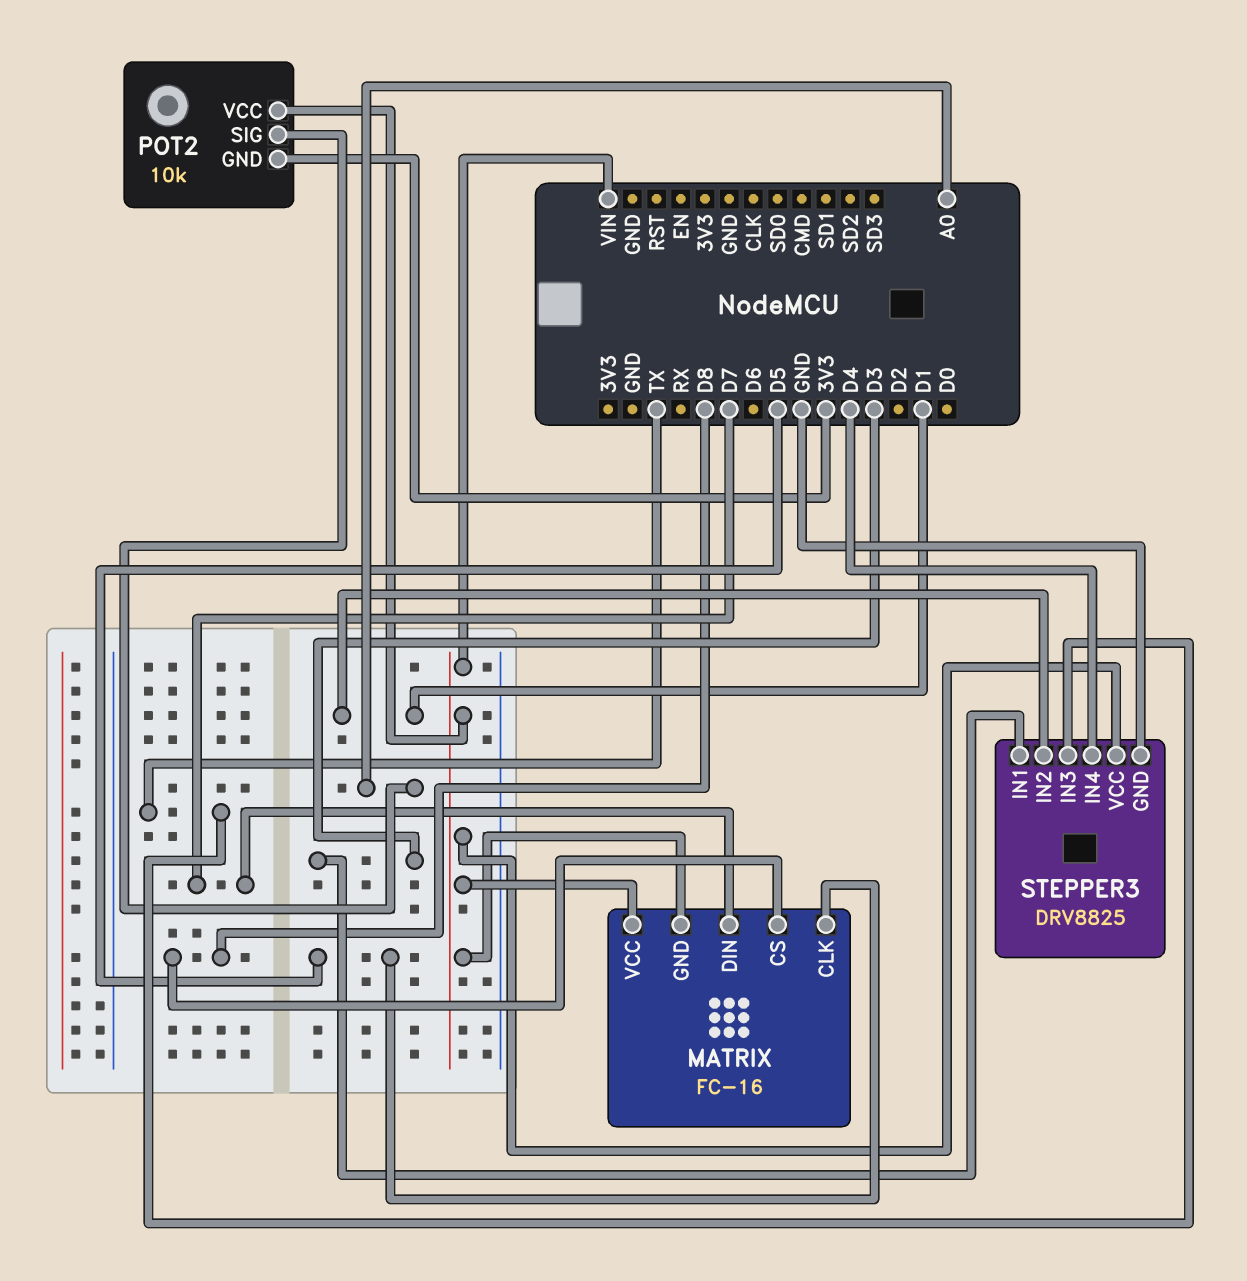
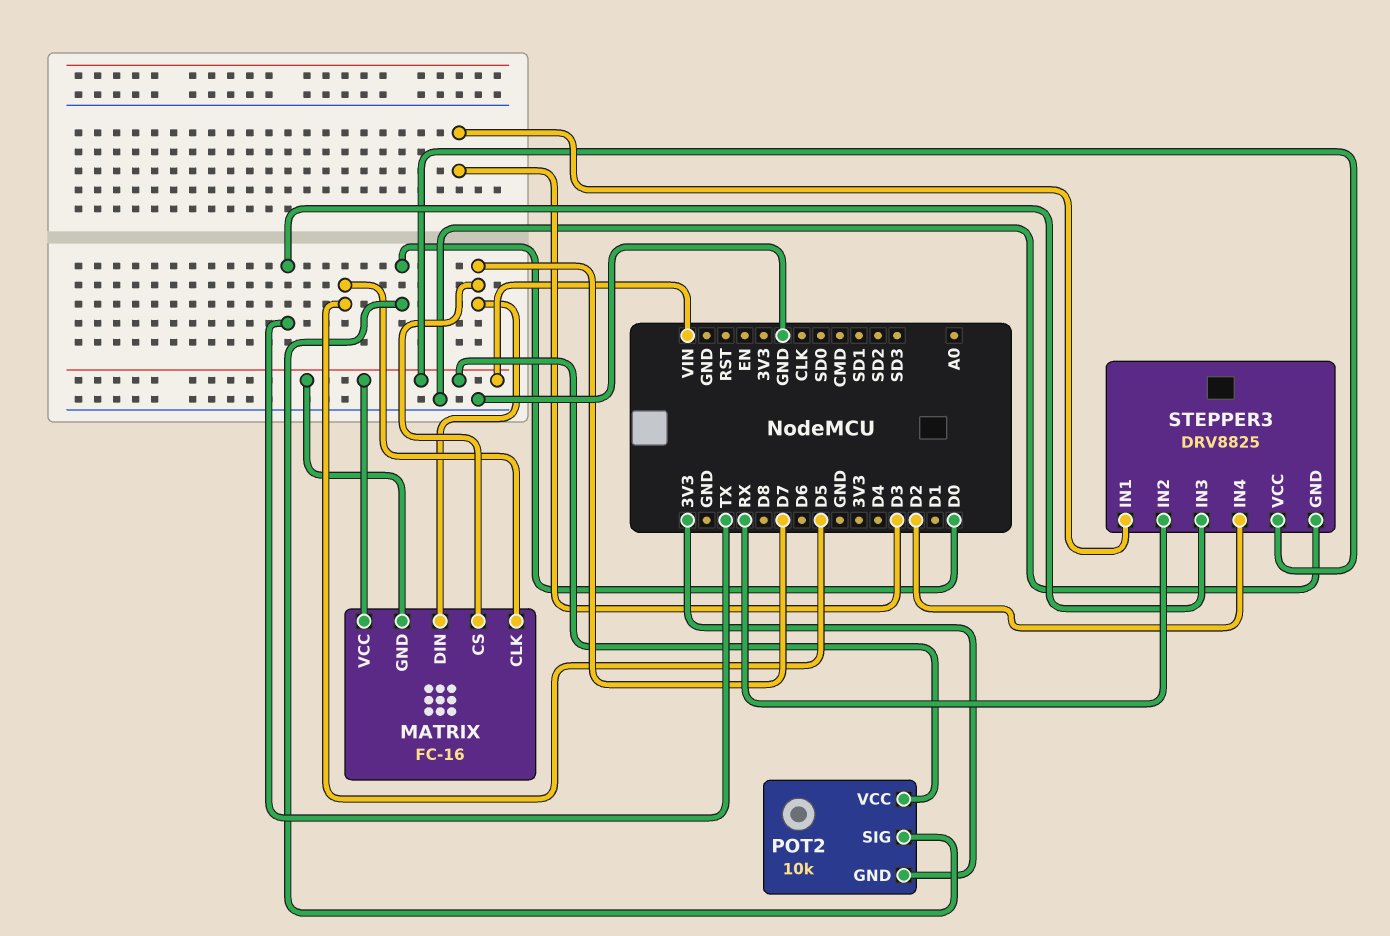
MATRIX pin CS: D8 -> D7
POT2 pin SIG: A0 -> D0
STEPPER3 pin IN2: D1 -> RX
STEPPER3 pin IN4: D4 -> D2

